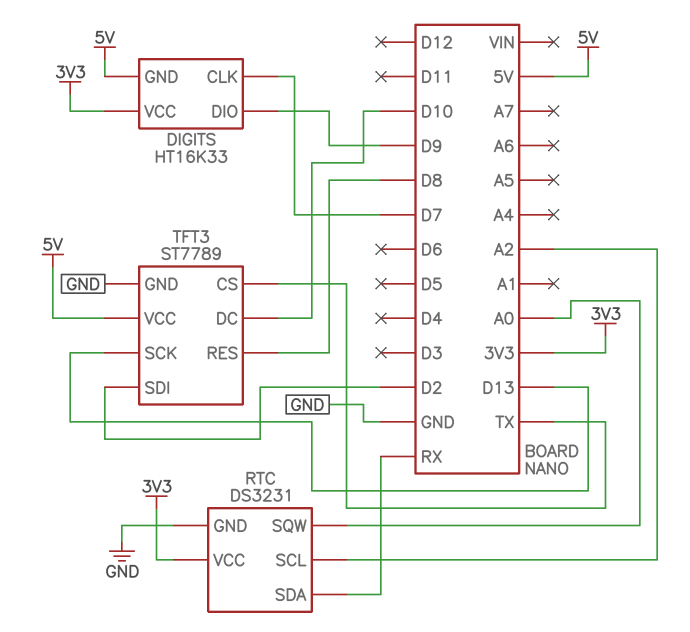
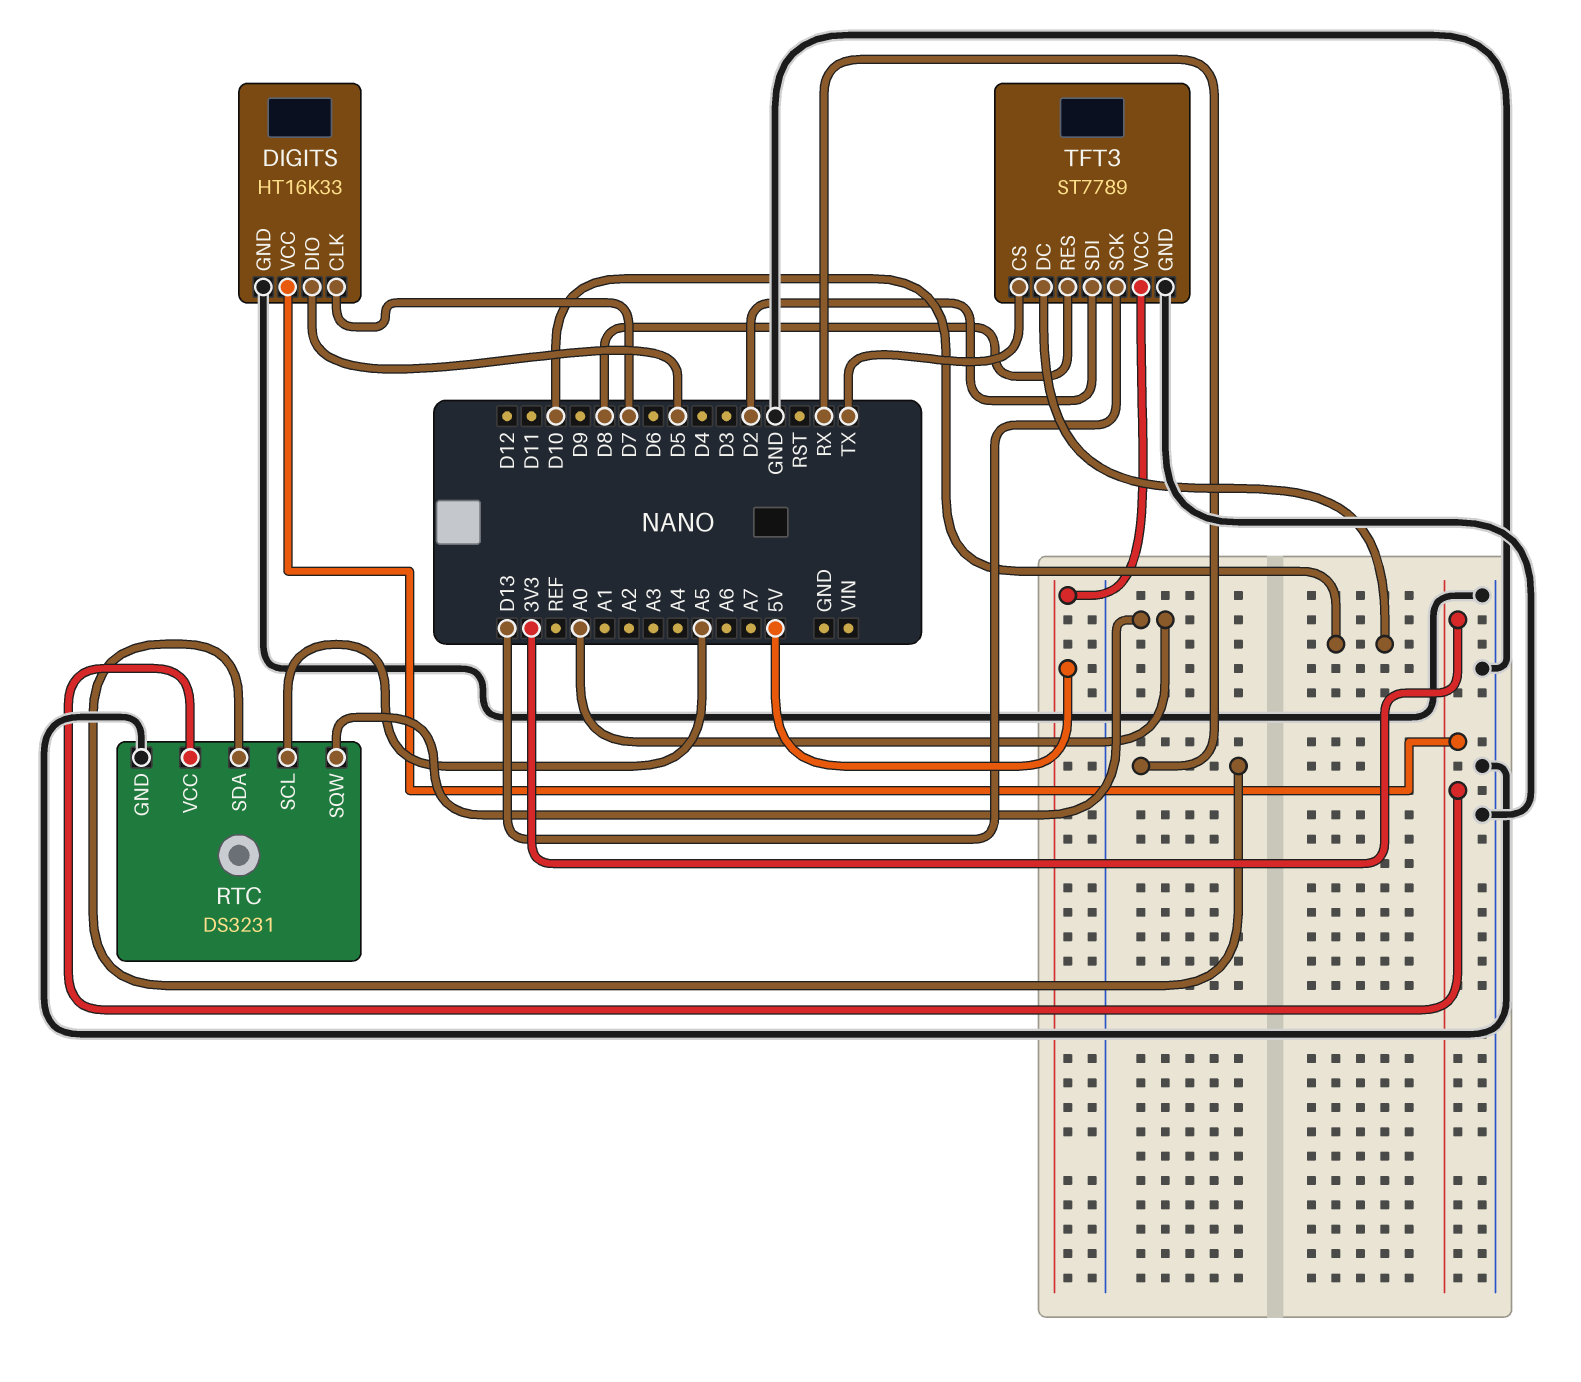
DIGITS pin DIO: D9 -> D5
DIGITS pin GND: 5V -> GND
RTC pin SCL: A2 -> A5

